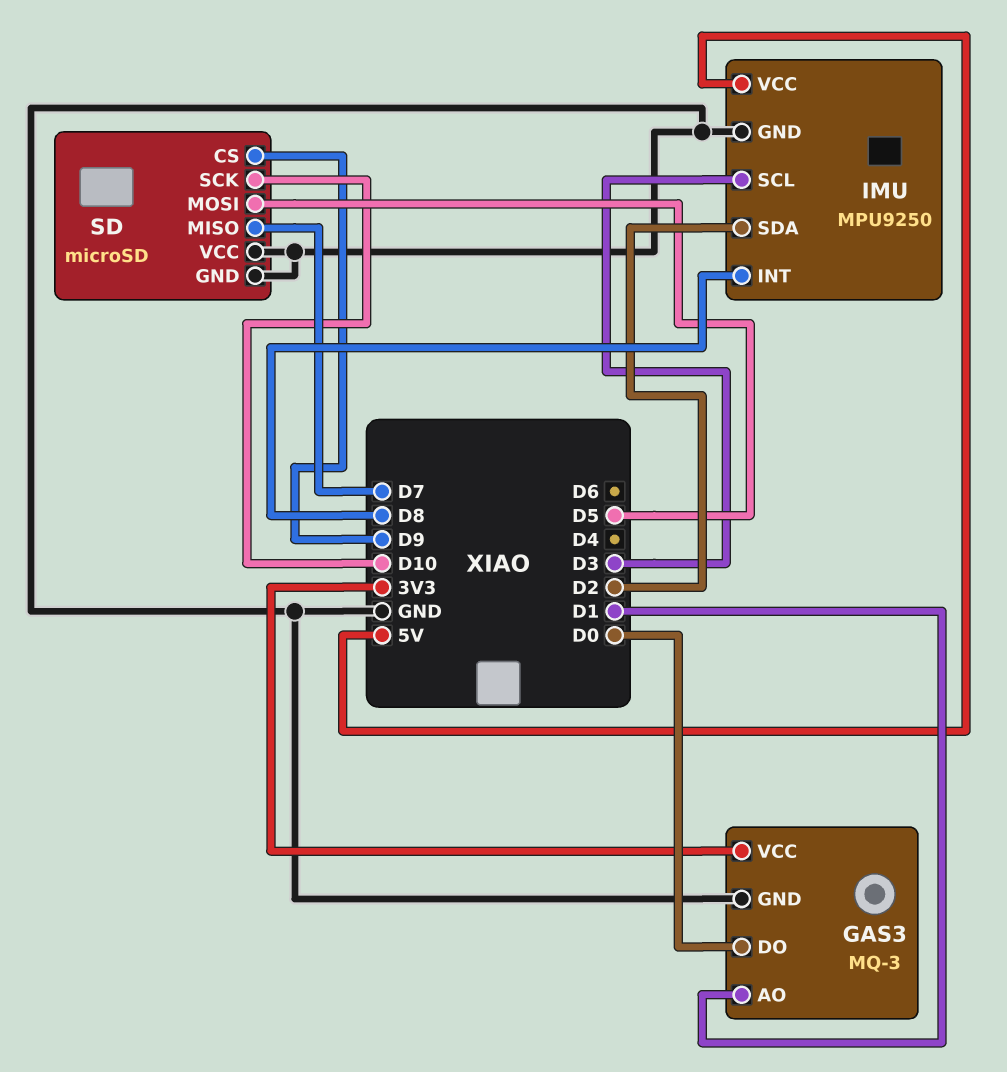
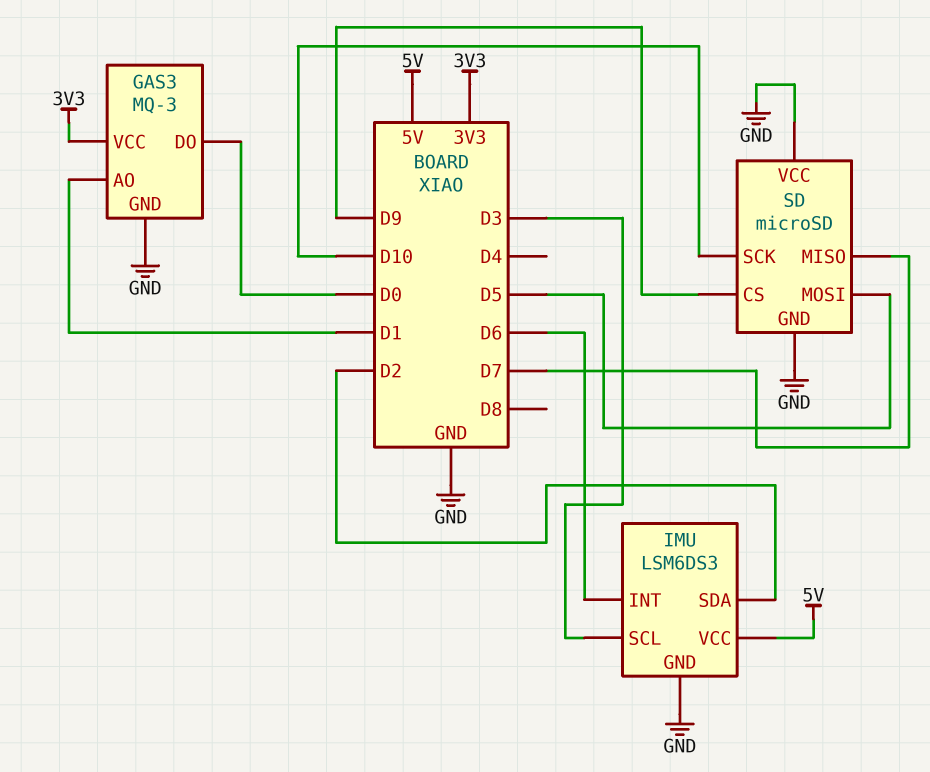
IMU: MPU9250 -> LSM6DS3
IMU pin INT: D8 -> D6

